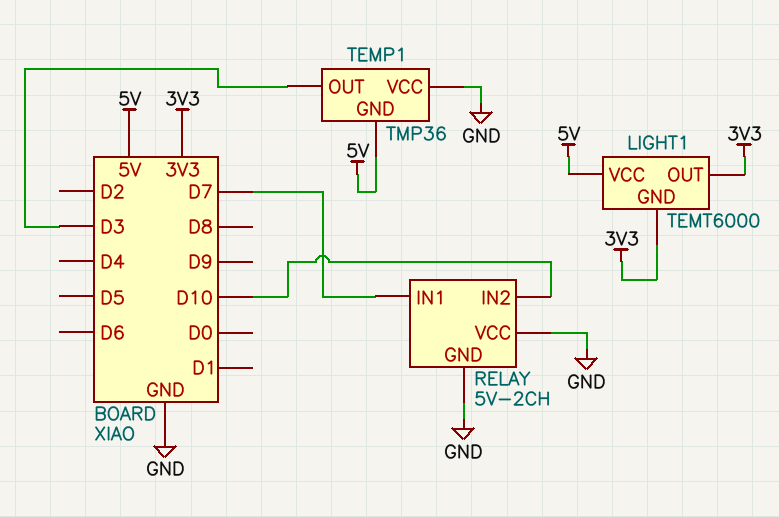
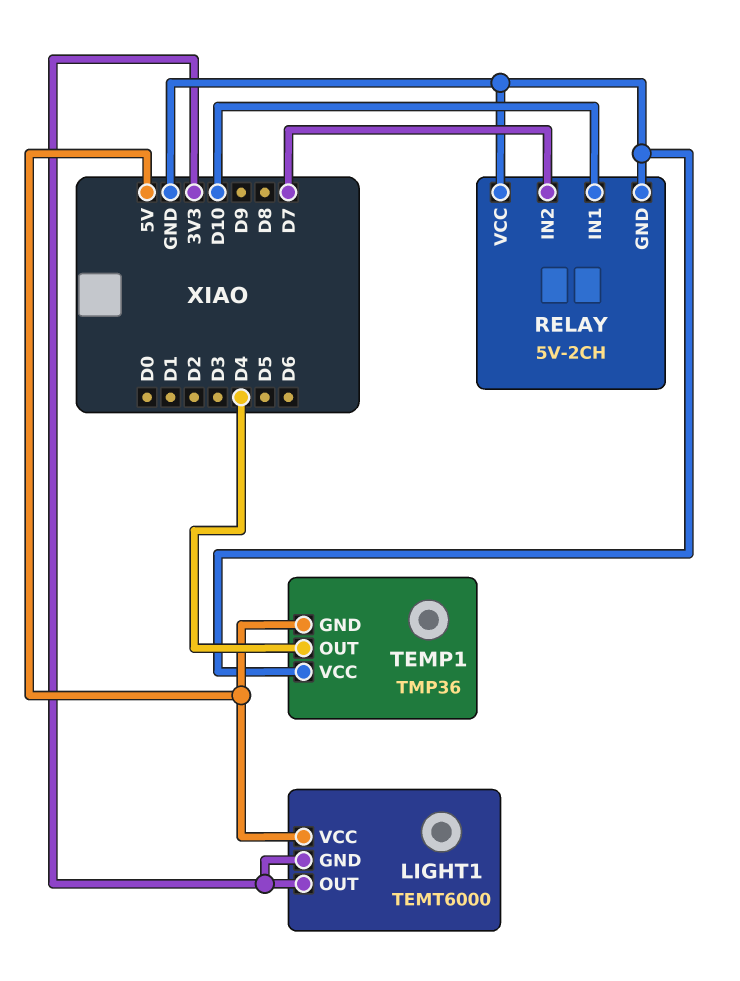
RELAY pin IN1: D7 -> D10
RELAY pin IN2: D10 -> D7
TEMP1 pin OUT: D3 -> D4

